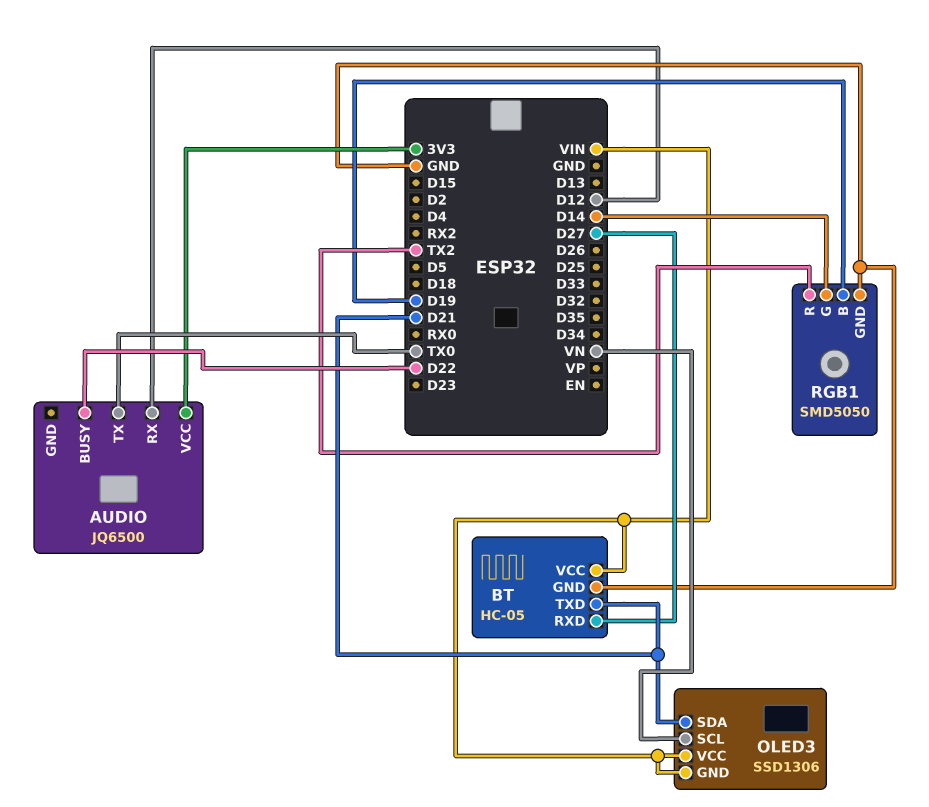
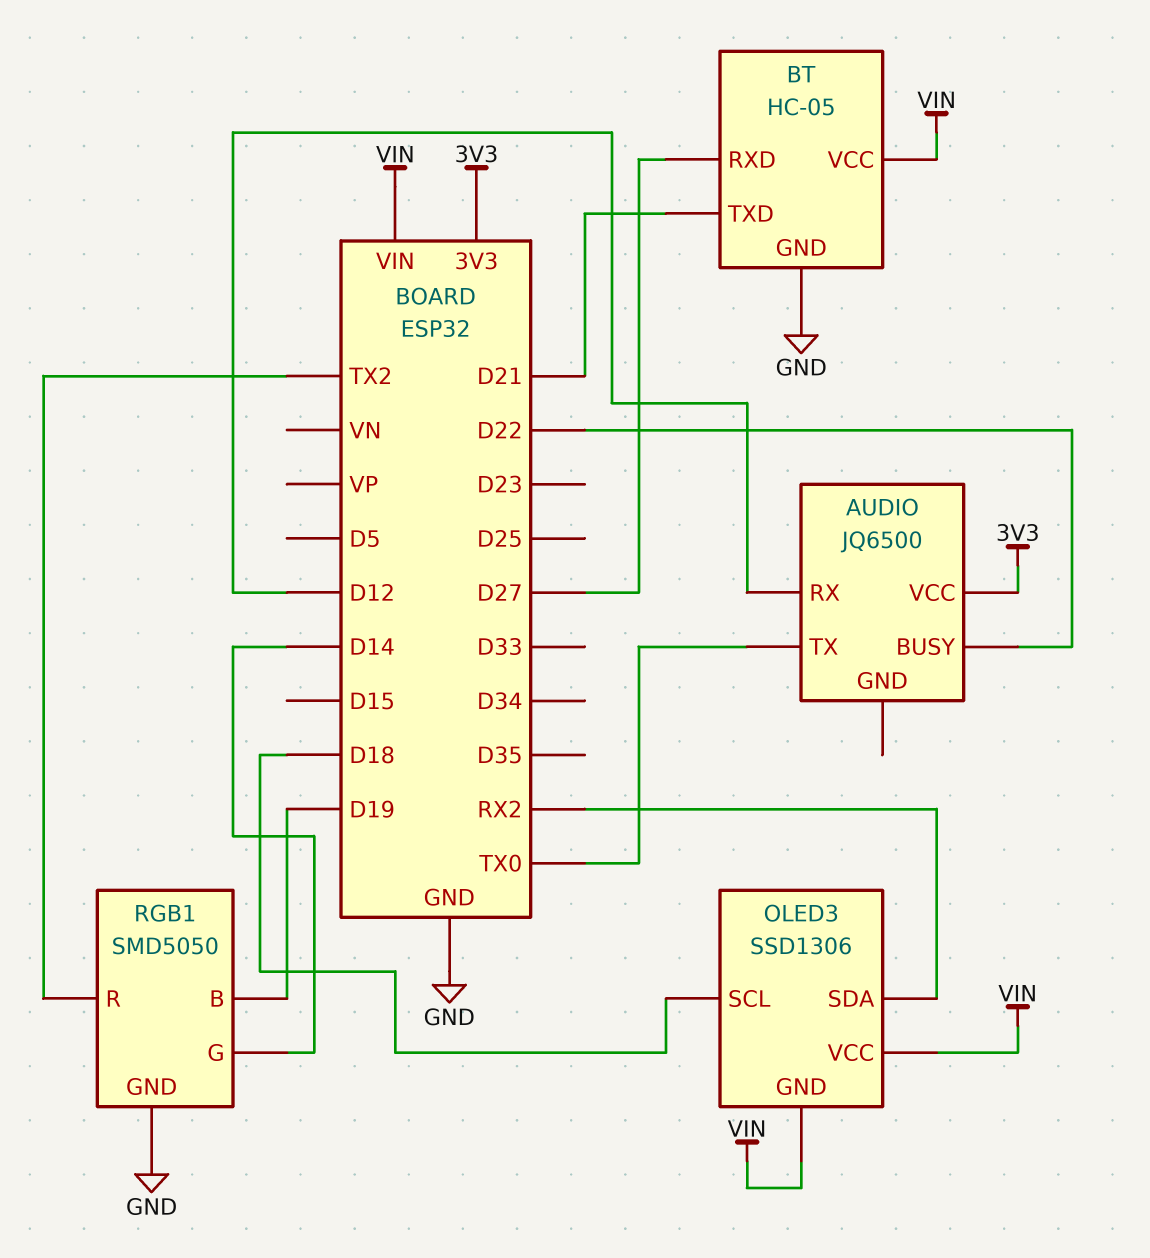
OLED3 pin SCL: VN -> D18
OLED3 pin SDA: D21 -> RX2

